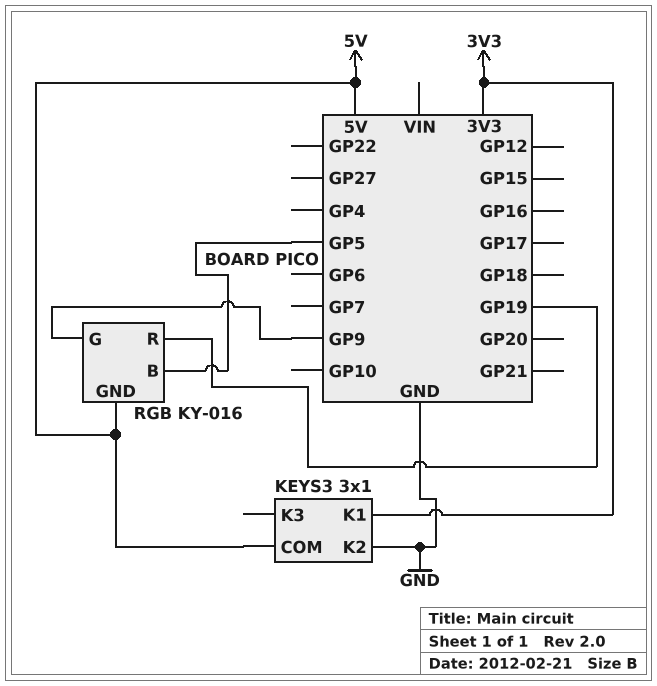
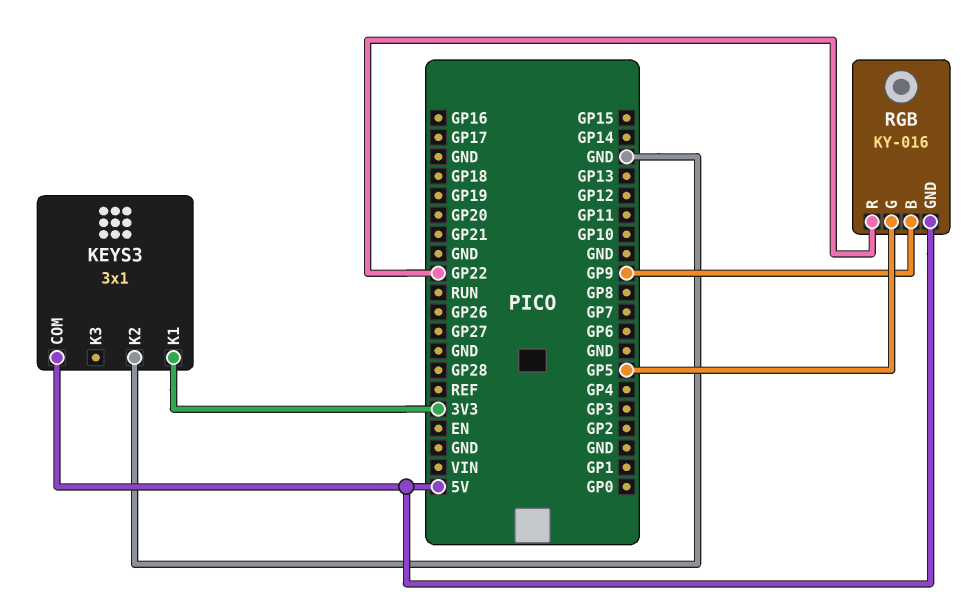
RGB pin B: GP5 -> GP9
RGB pin G: GP9 -> GP5
RGB pin R: GP19 -> GP22

